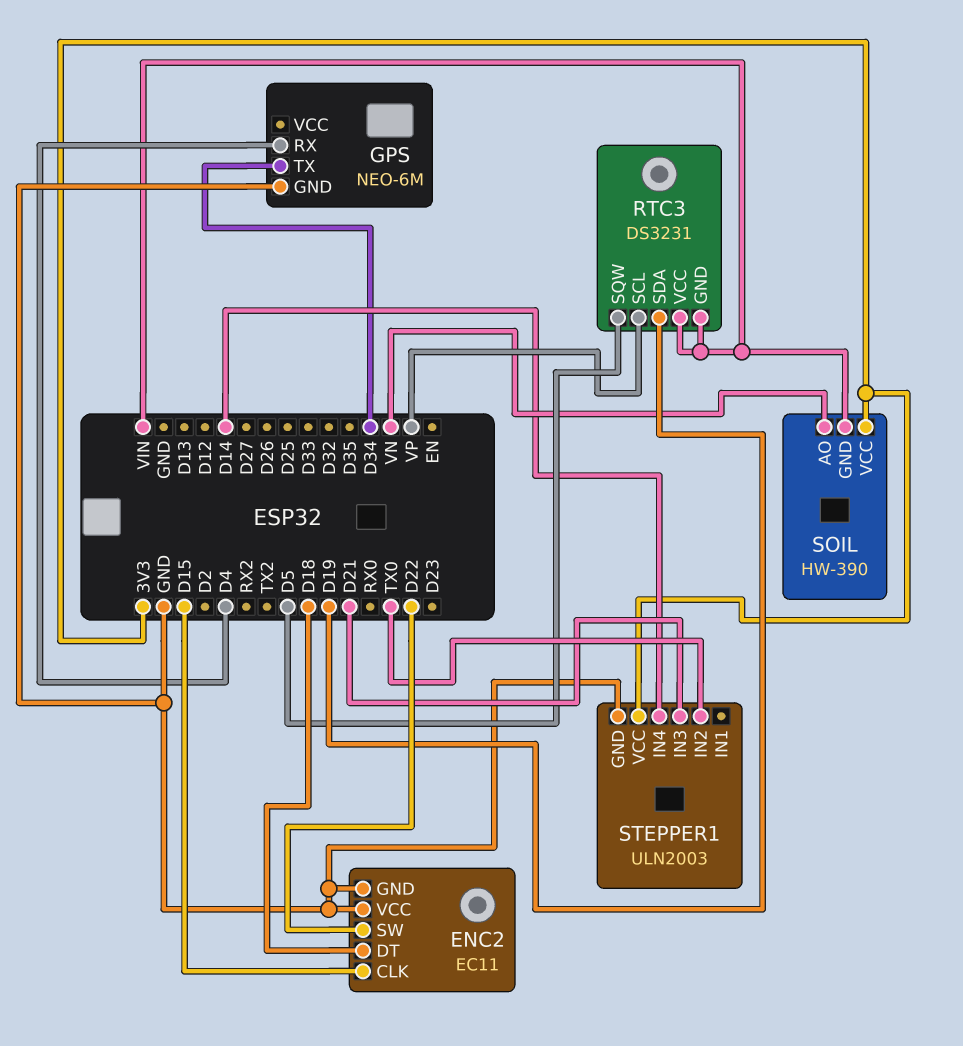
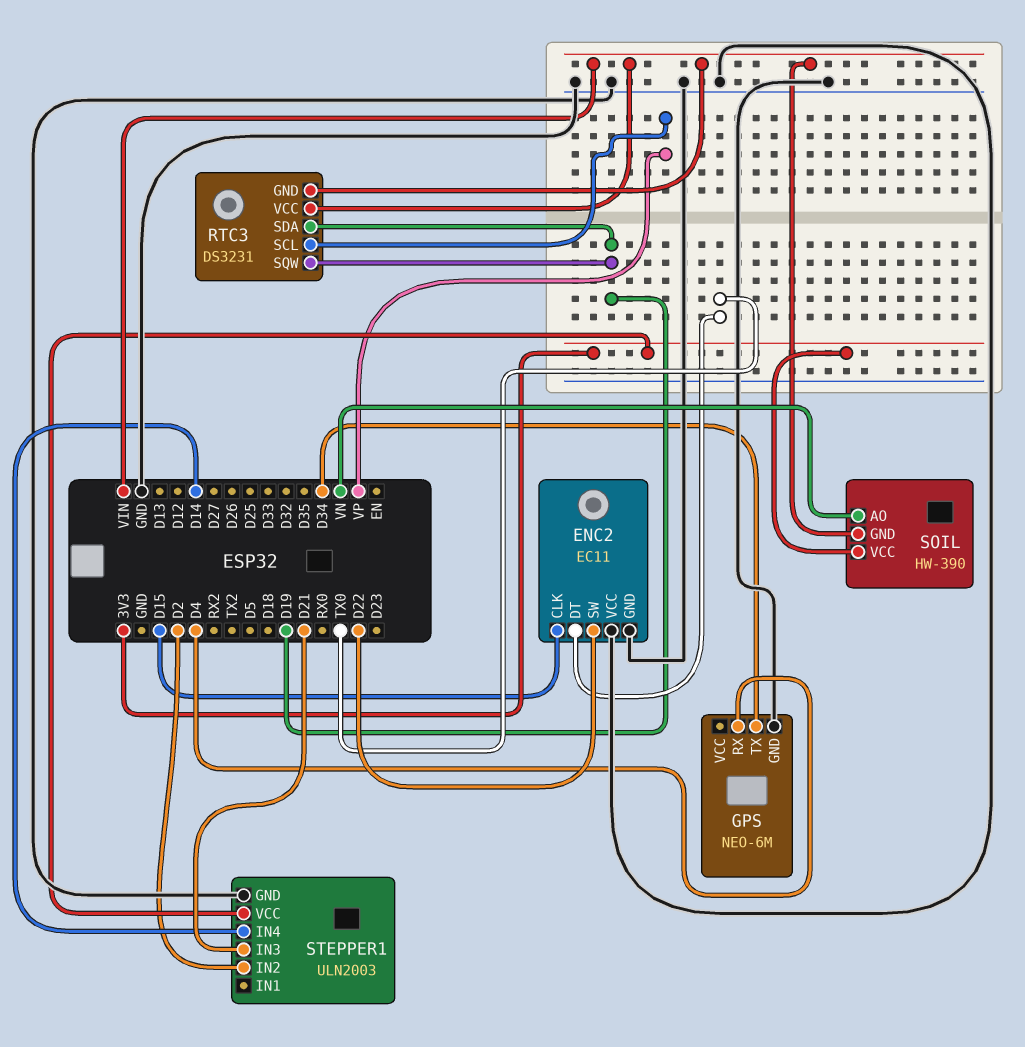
ENC2 pin DT: D18 -> TX0
RTC3 pin SQW: D5 -> D19
STEPPER1 pin IN2: TX0 -> D2

